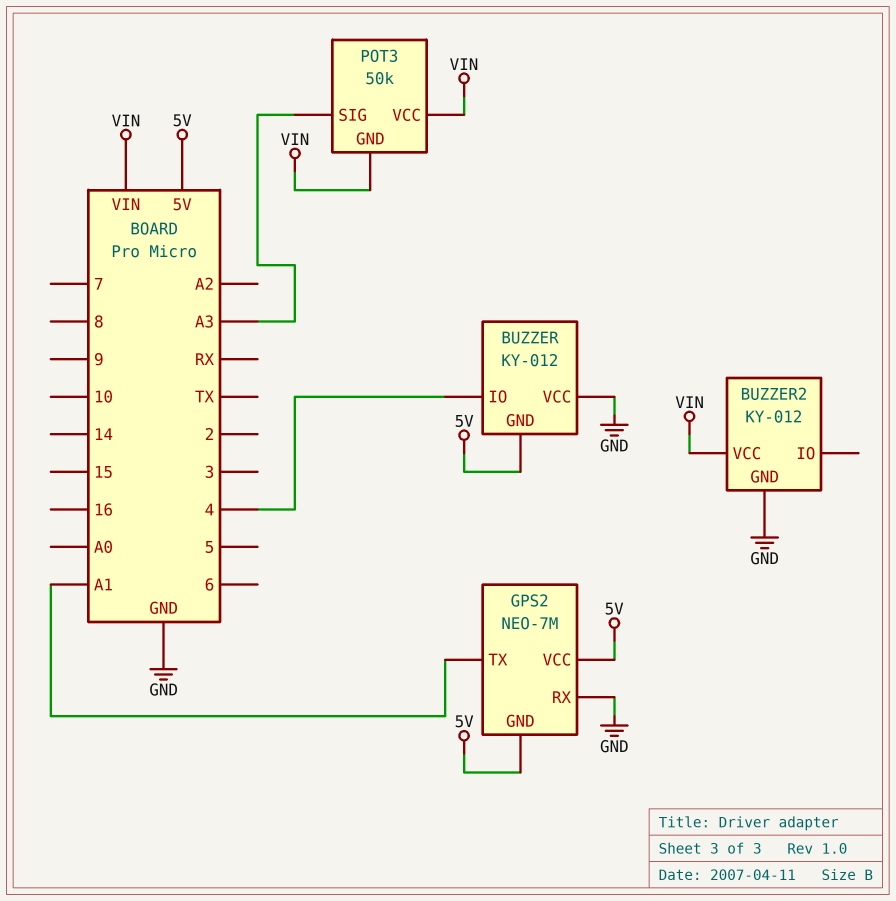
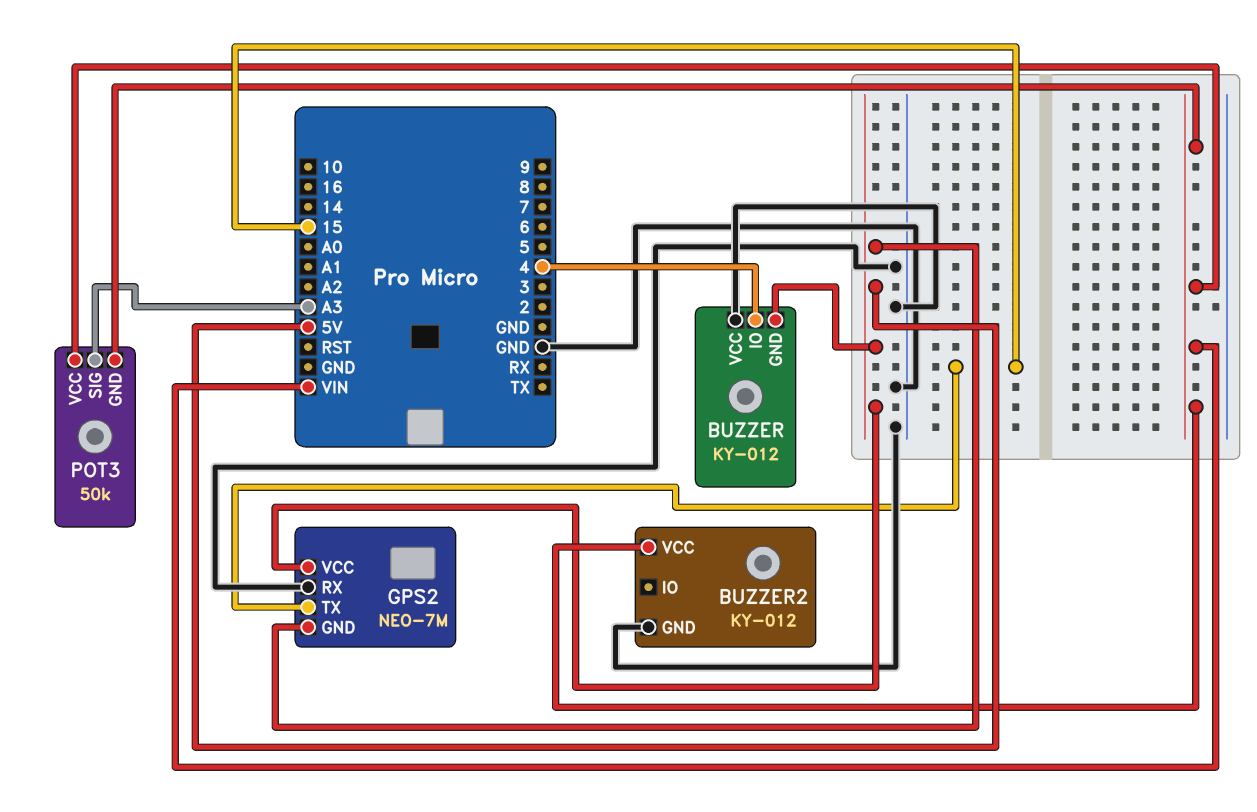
GPS2 pin TX: A1 -> 15

